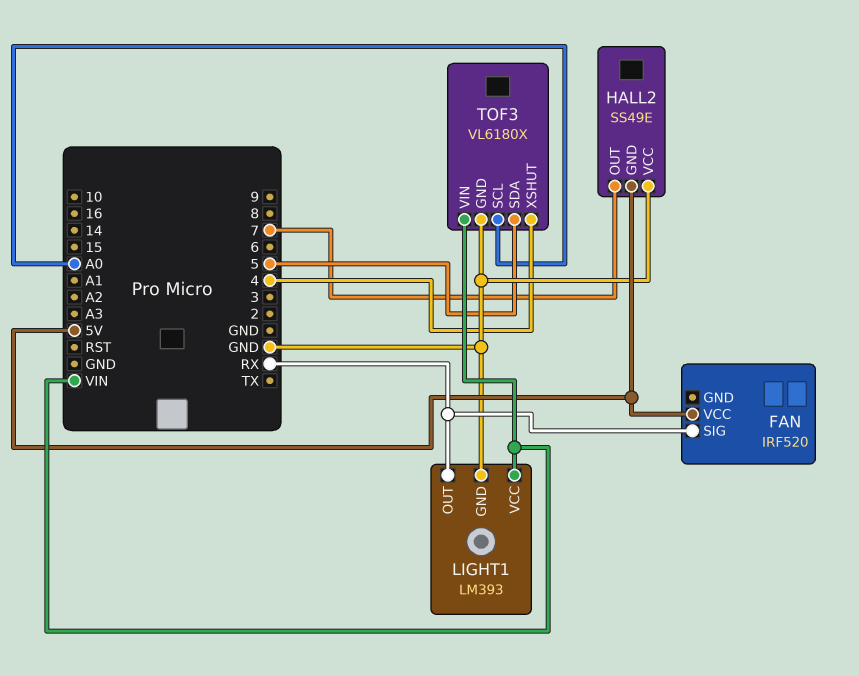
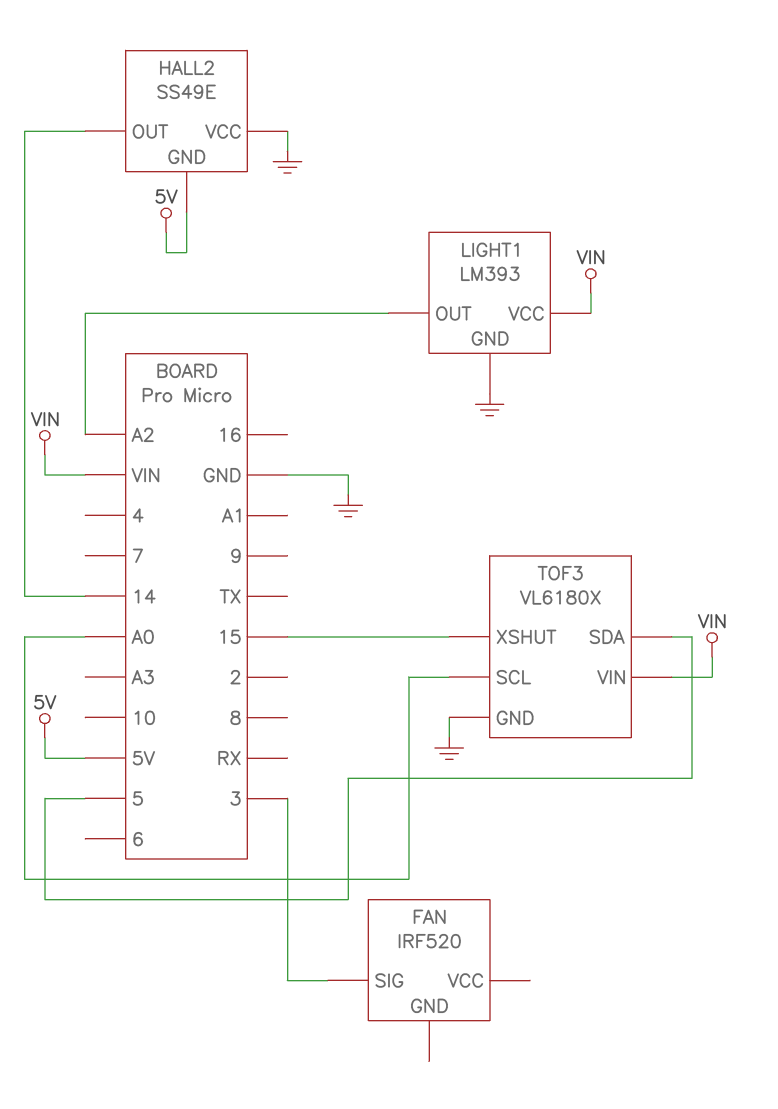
FAN pin SIG: RX -> 3
FAN pin VCC: 5V -> none
HALL2 pin OUT: 7 -> 14
LIGHT1 pin OUT: RX -> A2
TOF3 pin XSHUT: 4 -> 15

